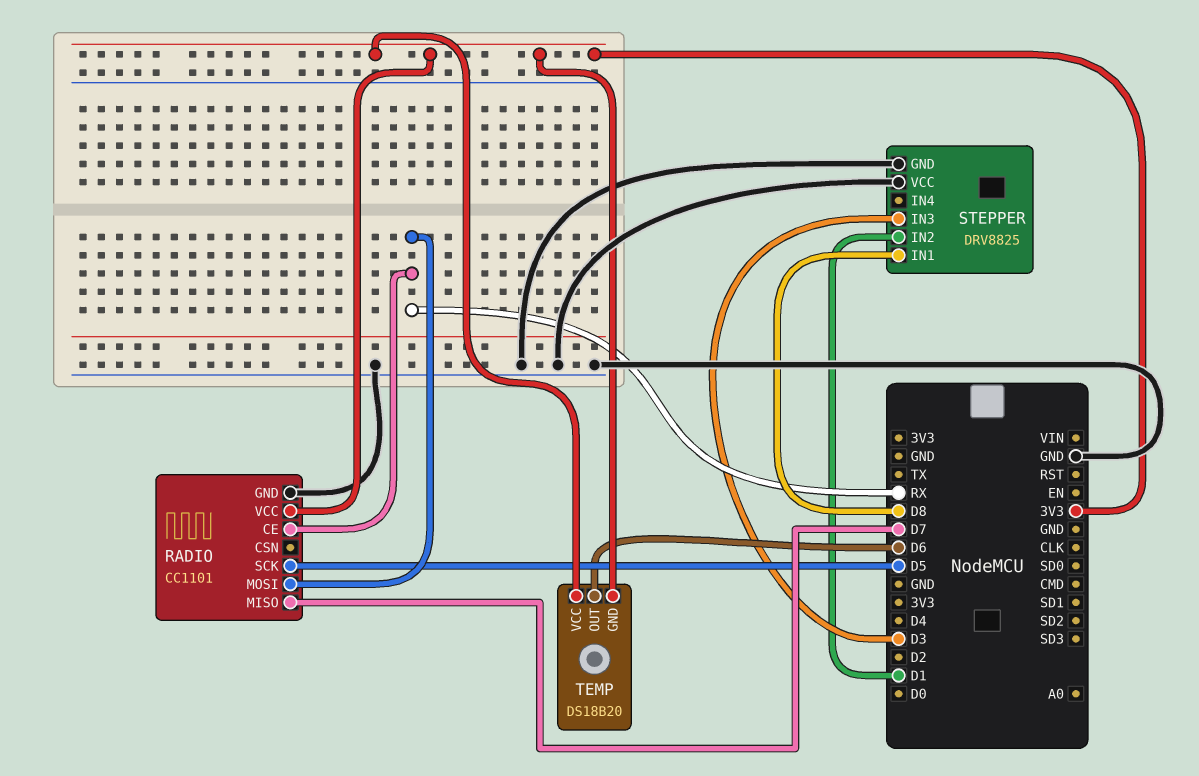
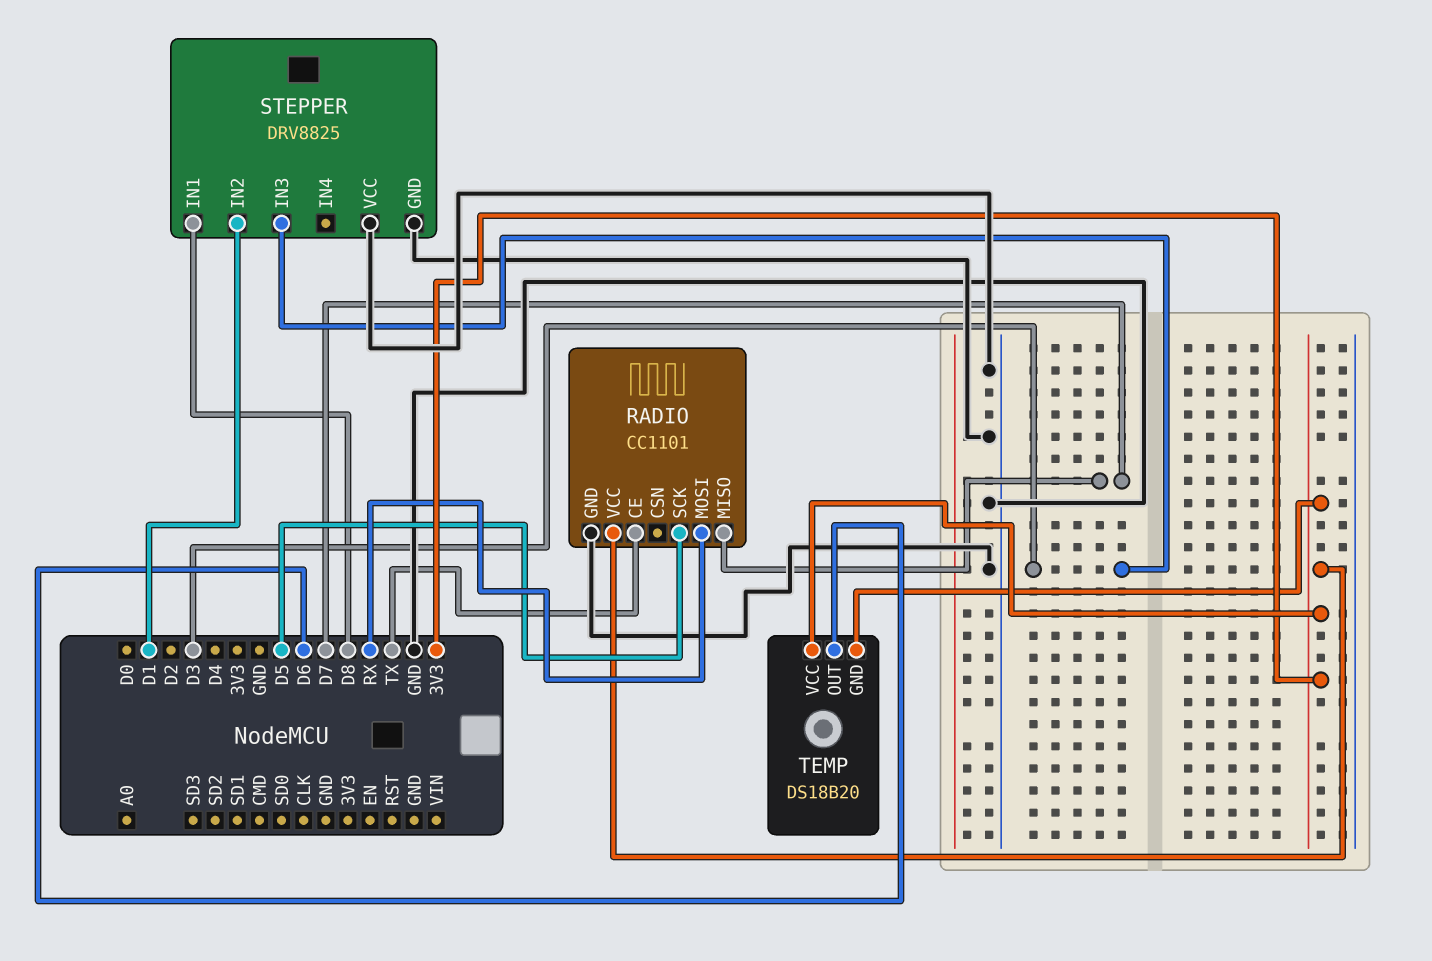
RADIO pin CE: RX -> TX

